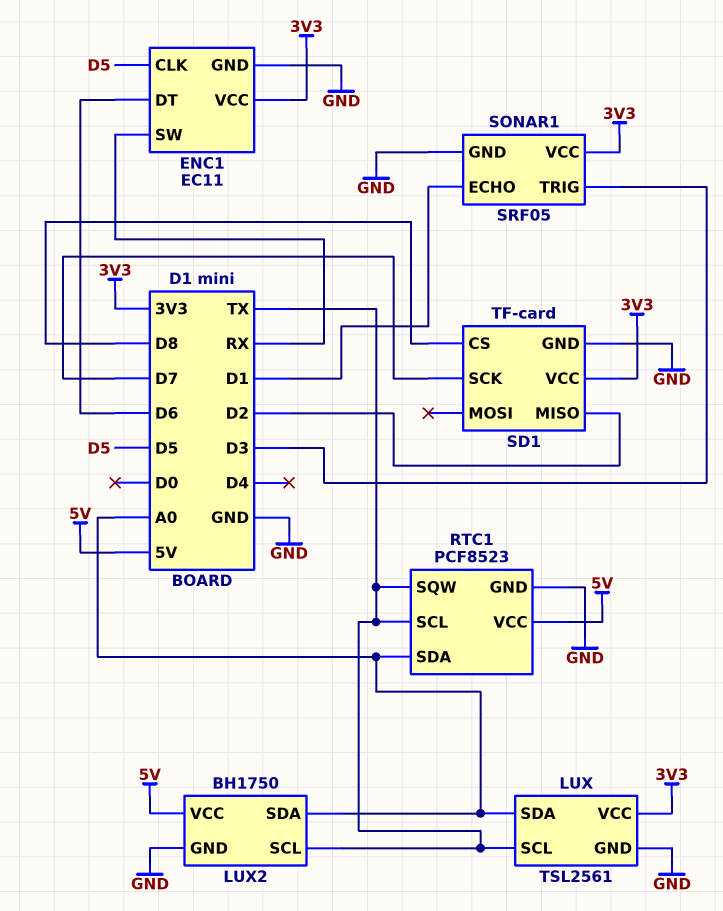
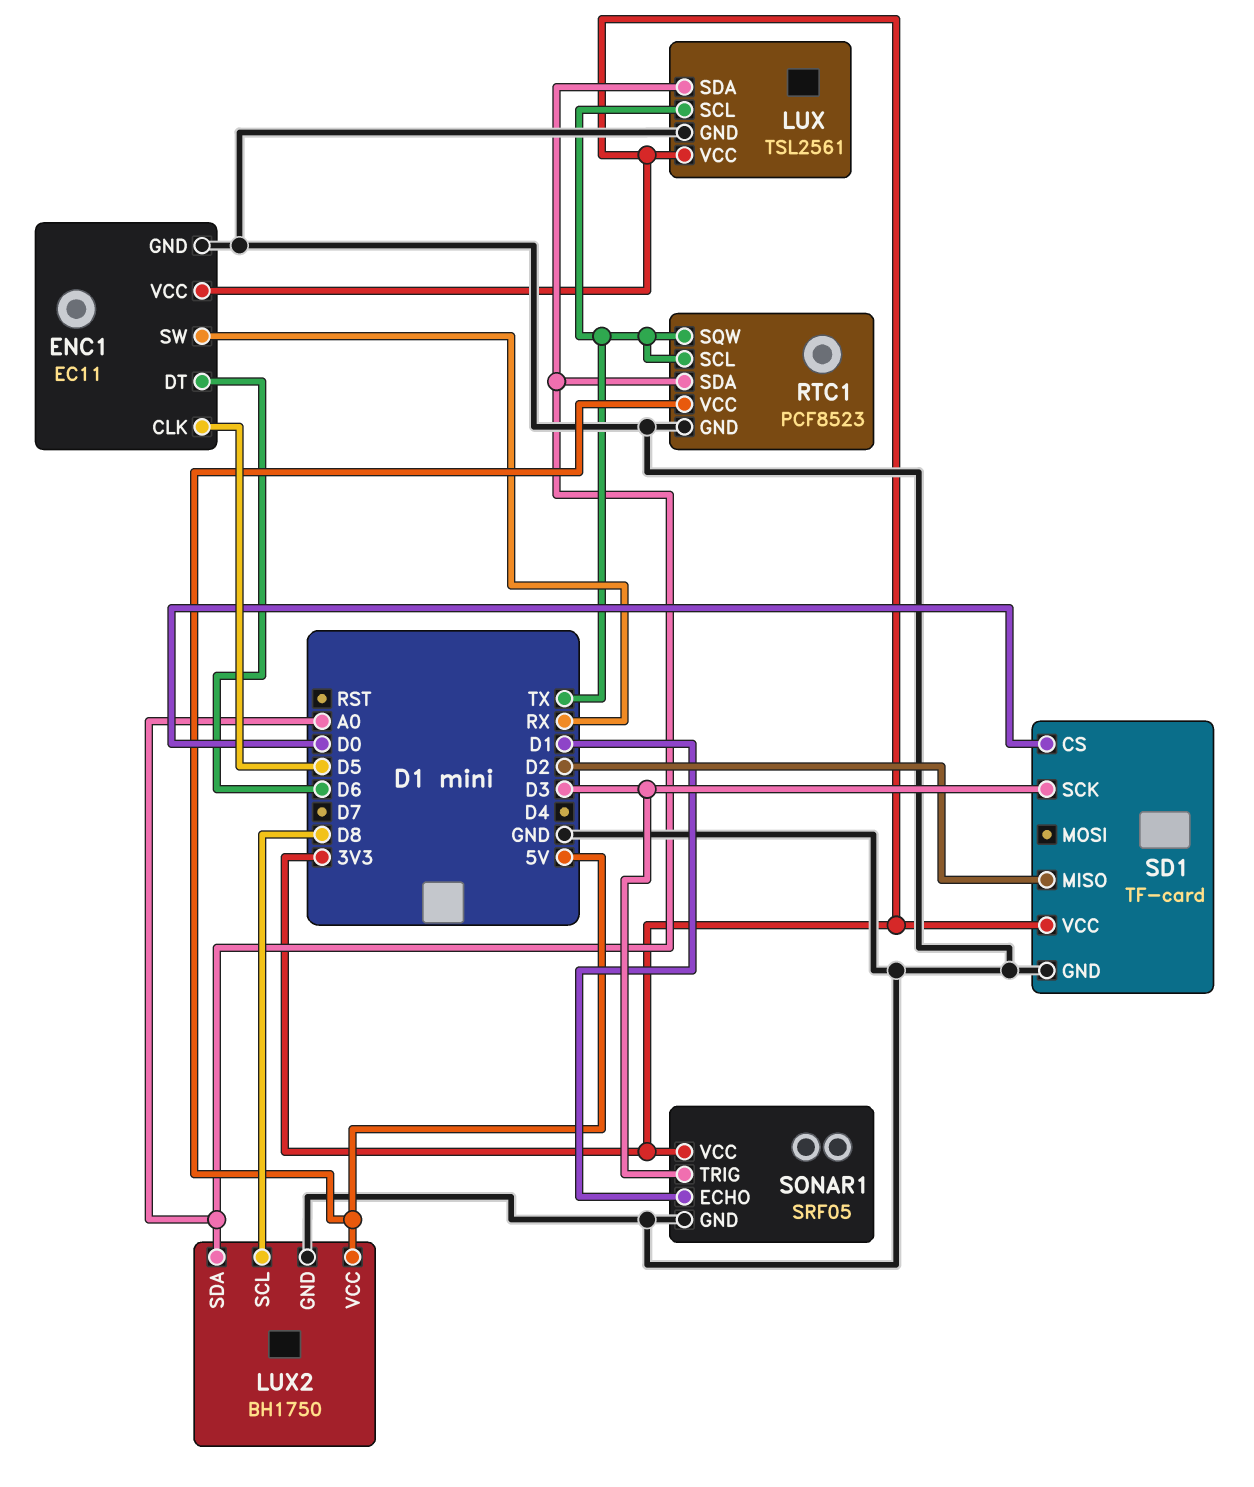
LUX2 pin SCL: TX -> D8
SD1 pin CS: D8 -> D0
SD1 pin SCK: D7 -> D3

